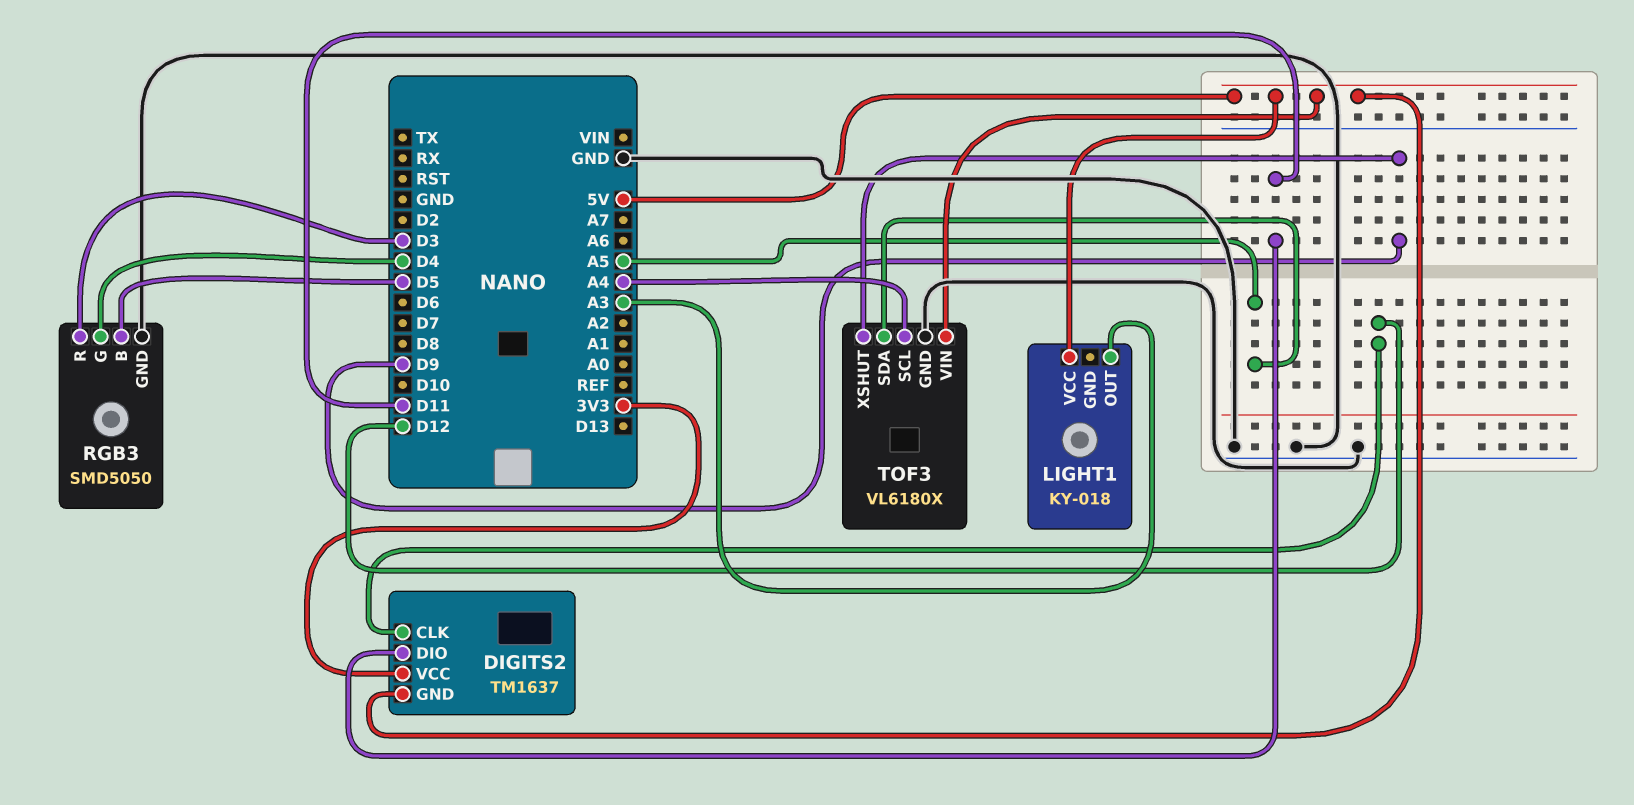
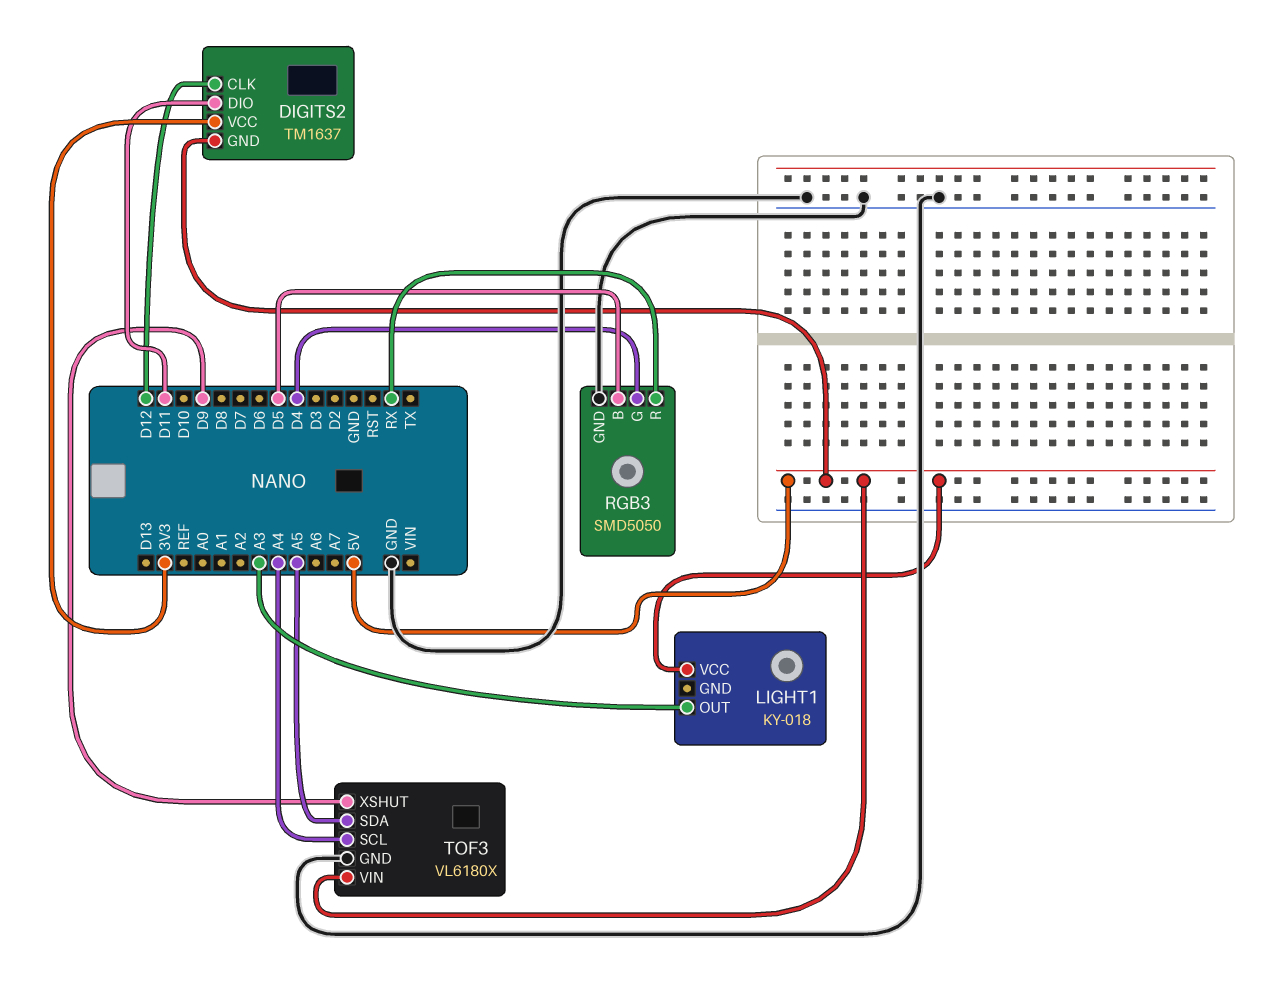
RGB3 pin R: D3 -> RX

